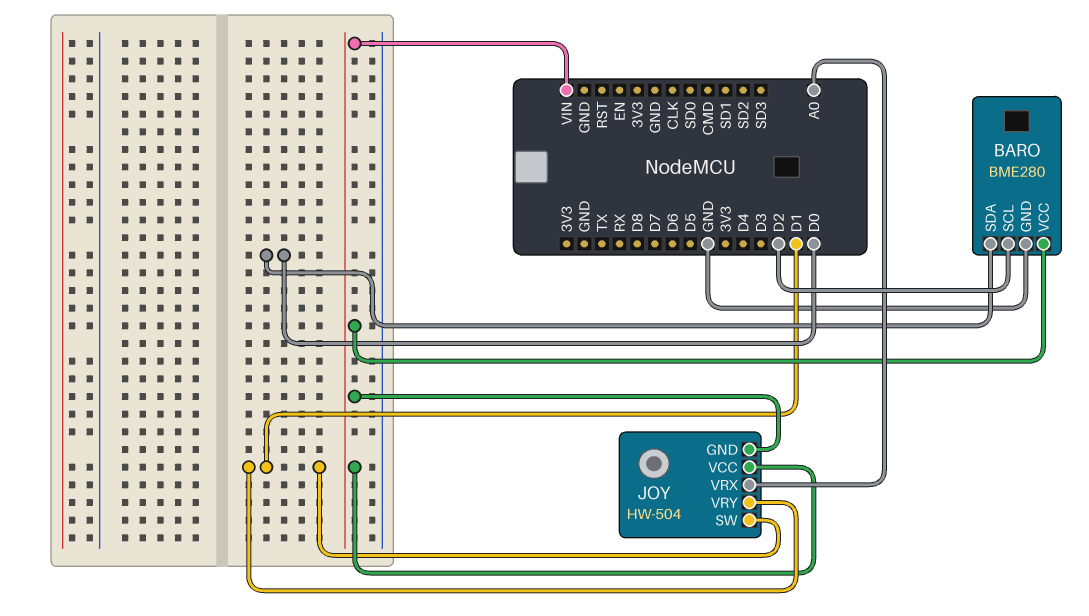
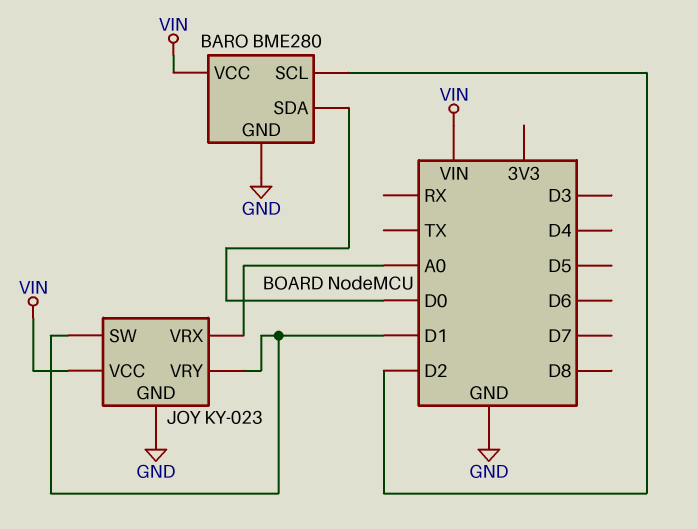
JOY: HW-504 -> KY-023
JOY pin GND: VIN -> GND

